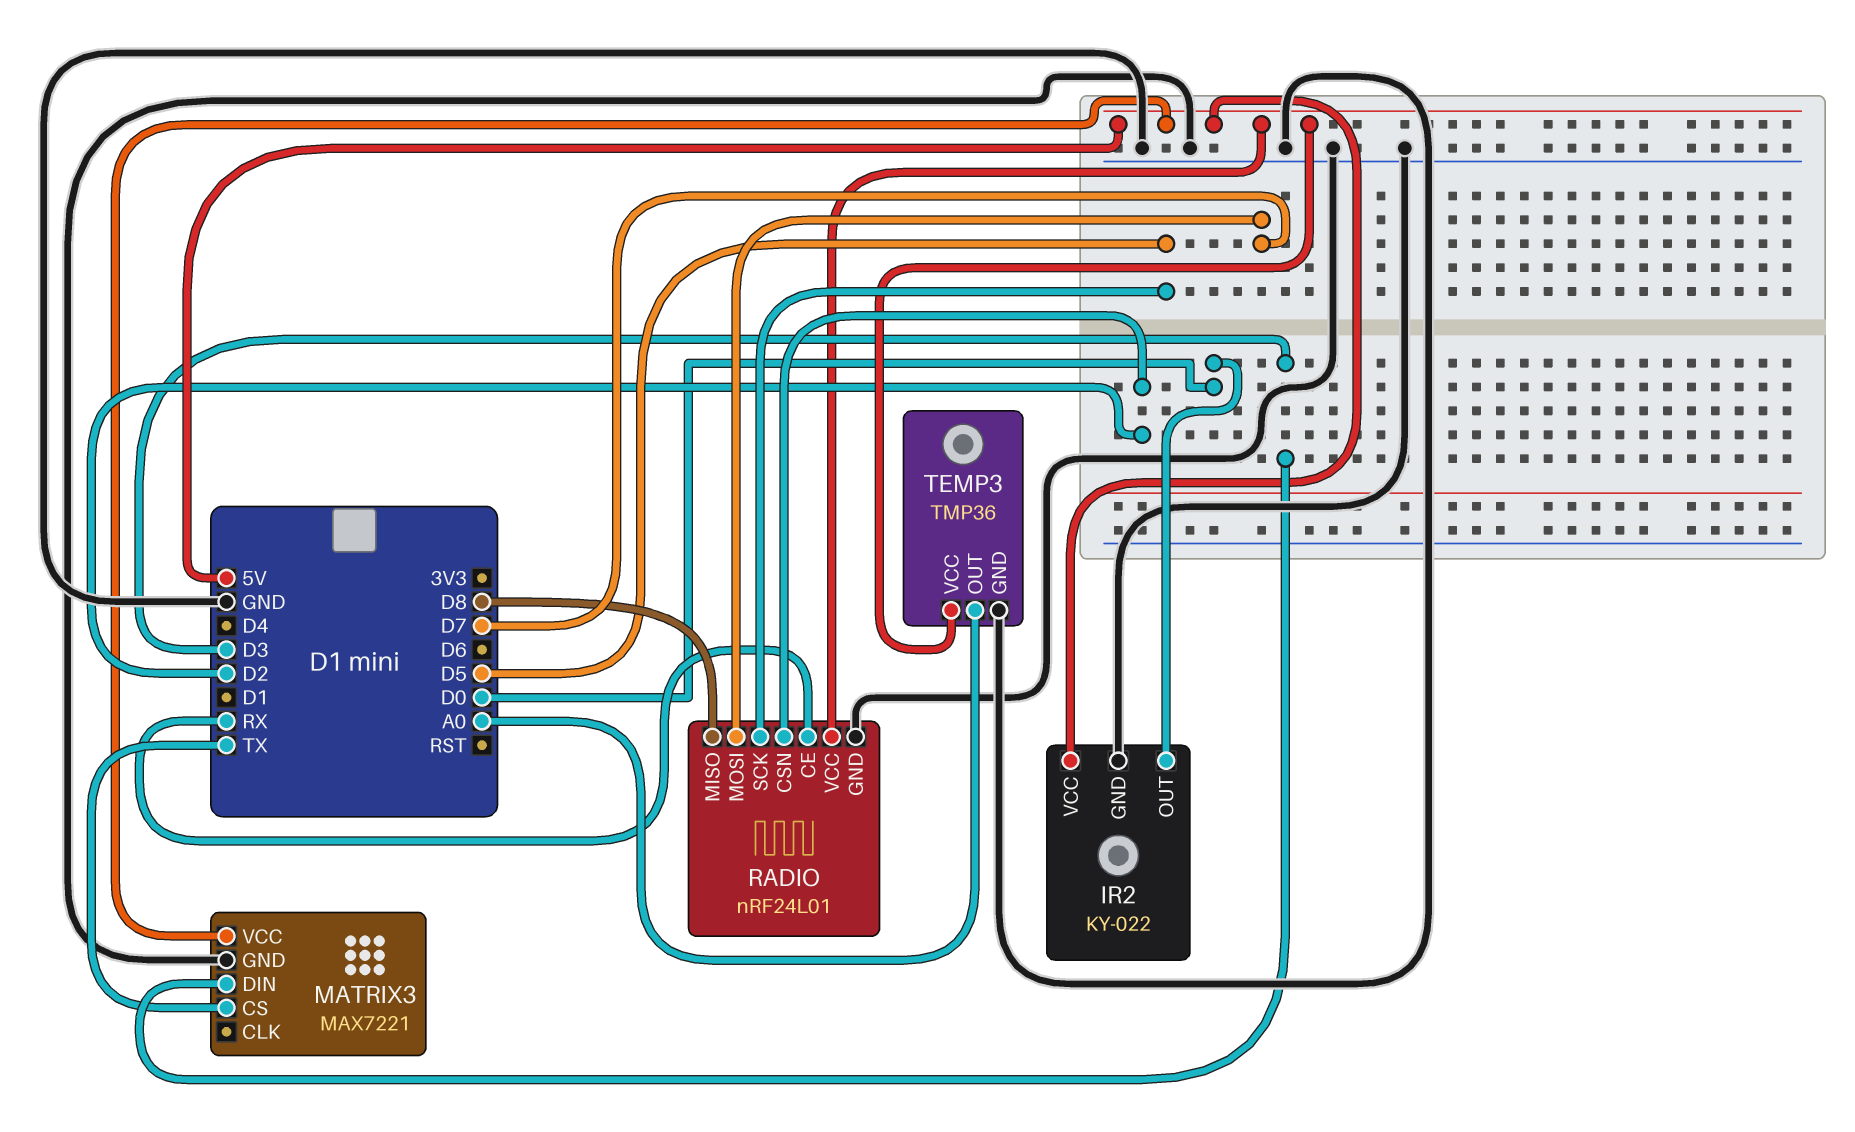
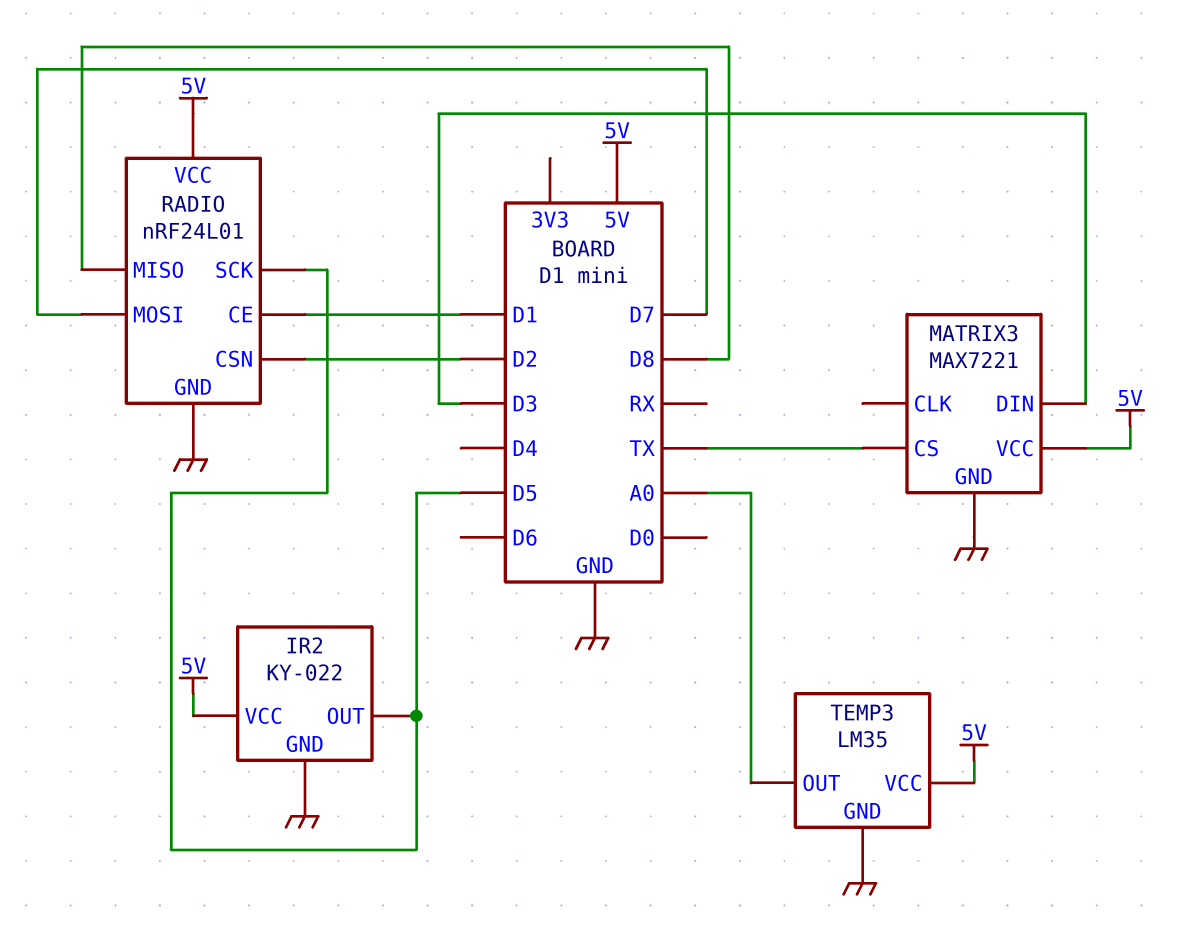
IR2 pin OUT: D0 -> D5
RADIO pin CE: RX -> D1
TEMP3: TMP36 -> LM35

